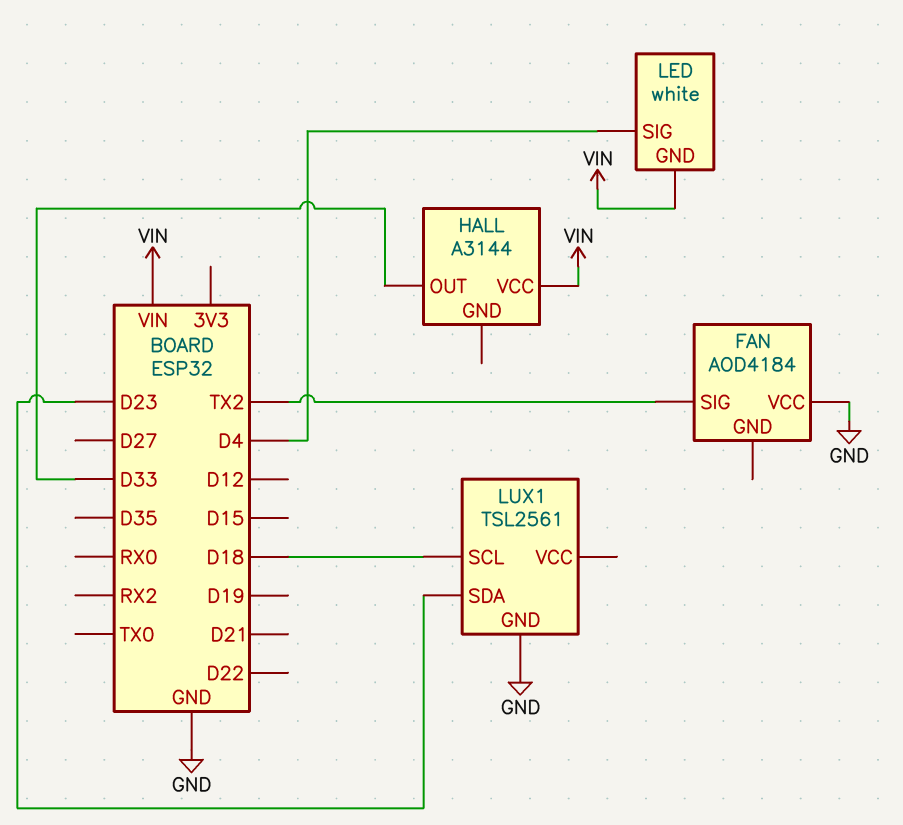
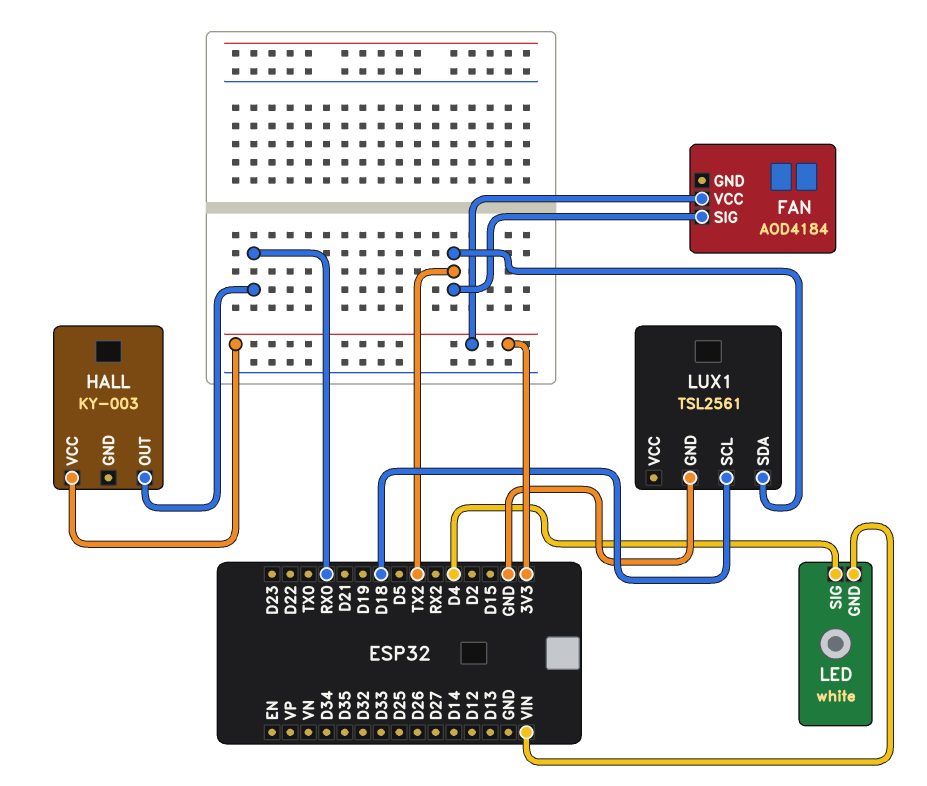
FAN pin VCC: GND -> 3V3
HALL: A3144 -> KY-003
HALL pin OUT: D33 -> RX0
HALL pin VCC: VIN -> 3V3
LUX1 pin SDA: D23 -> TX2

